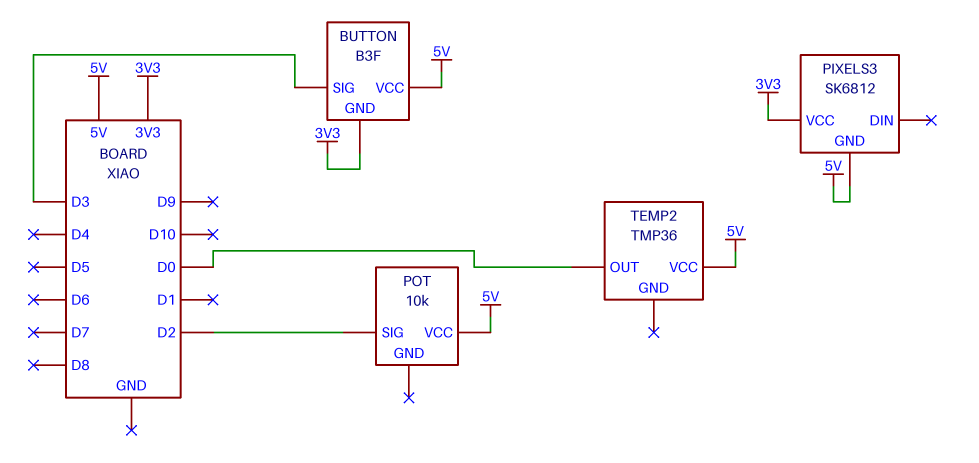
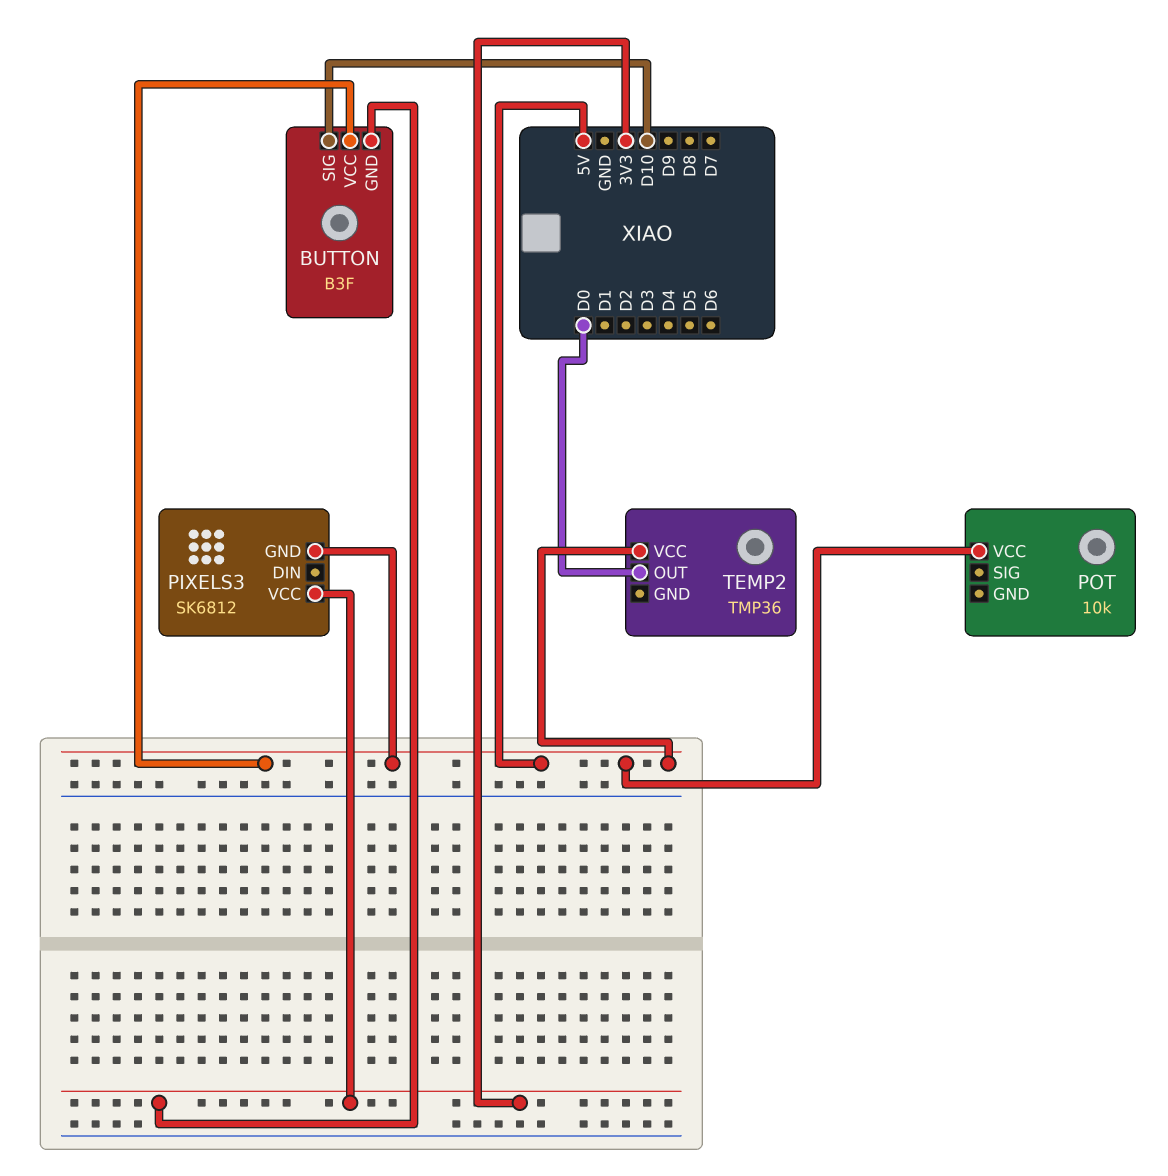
BUTTON pin SIG: D3 -> D10
POT pin SIG: D2 -> none

